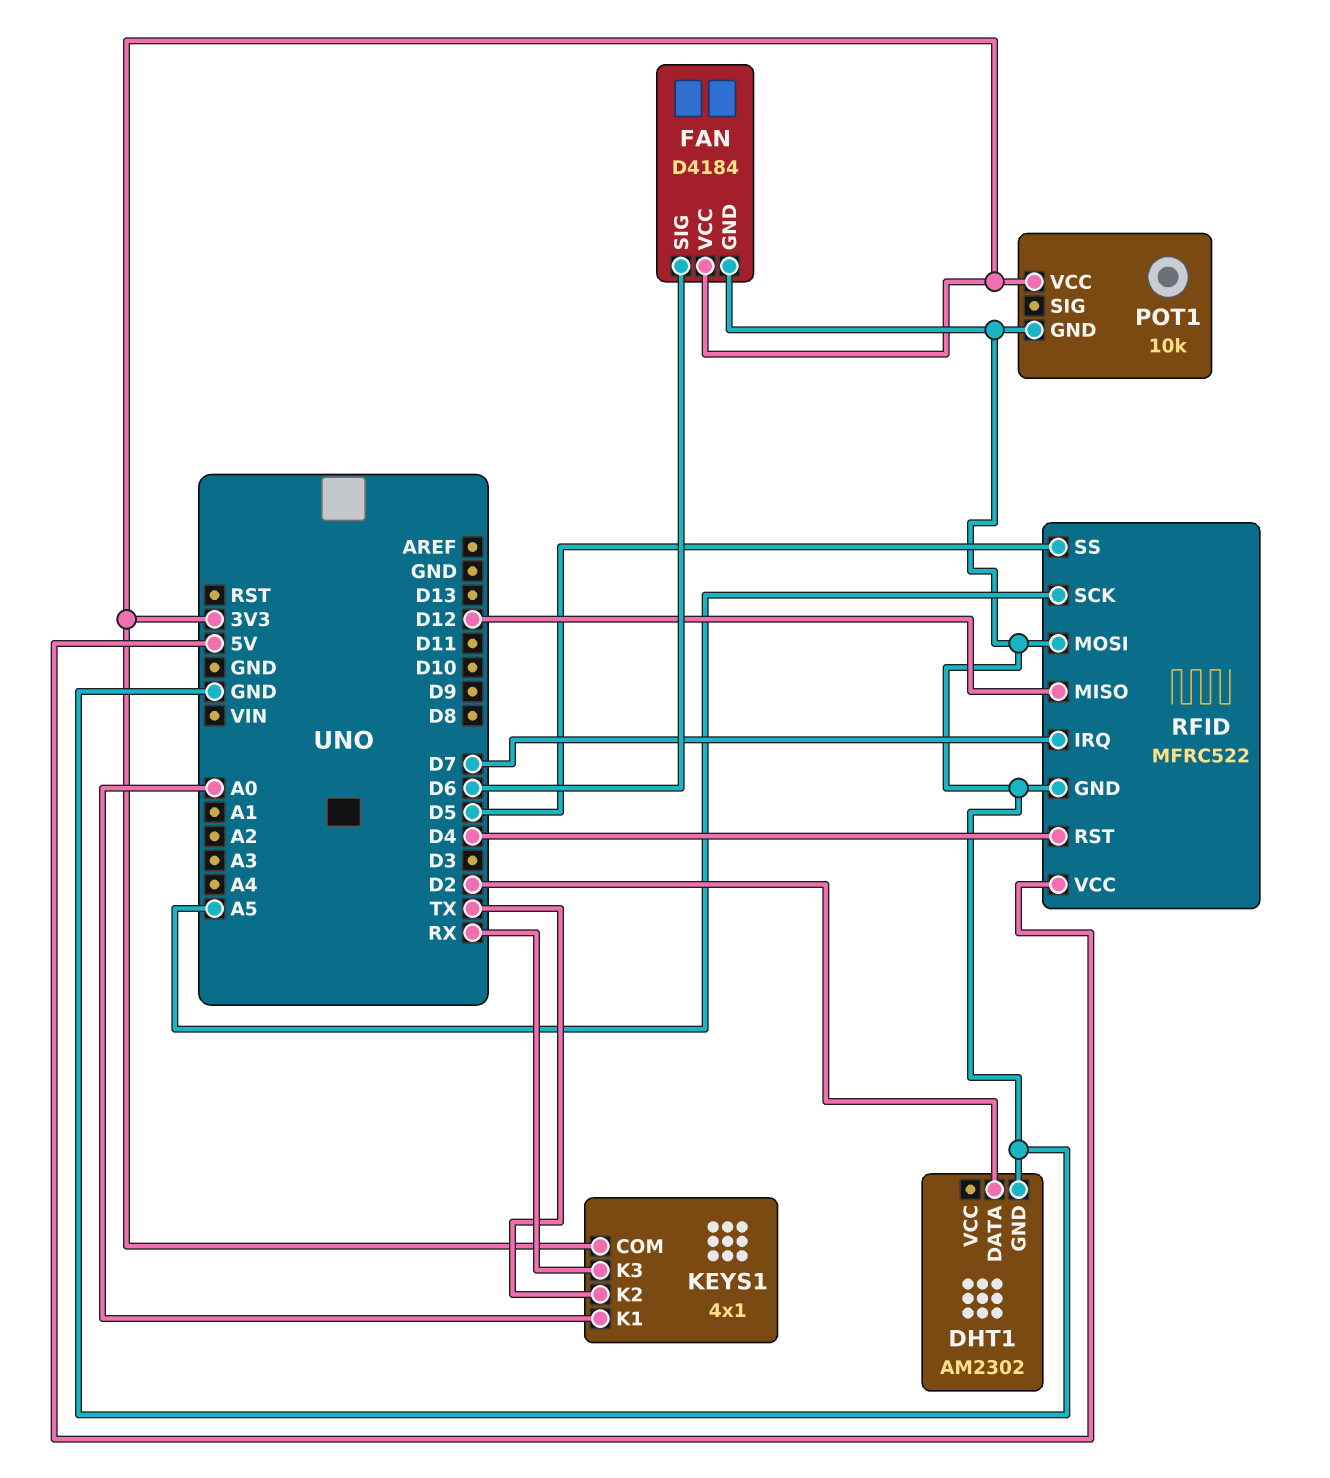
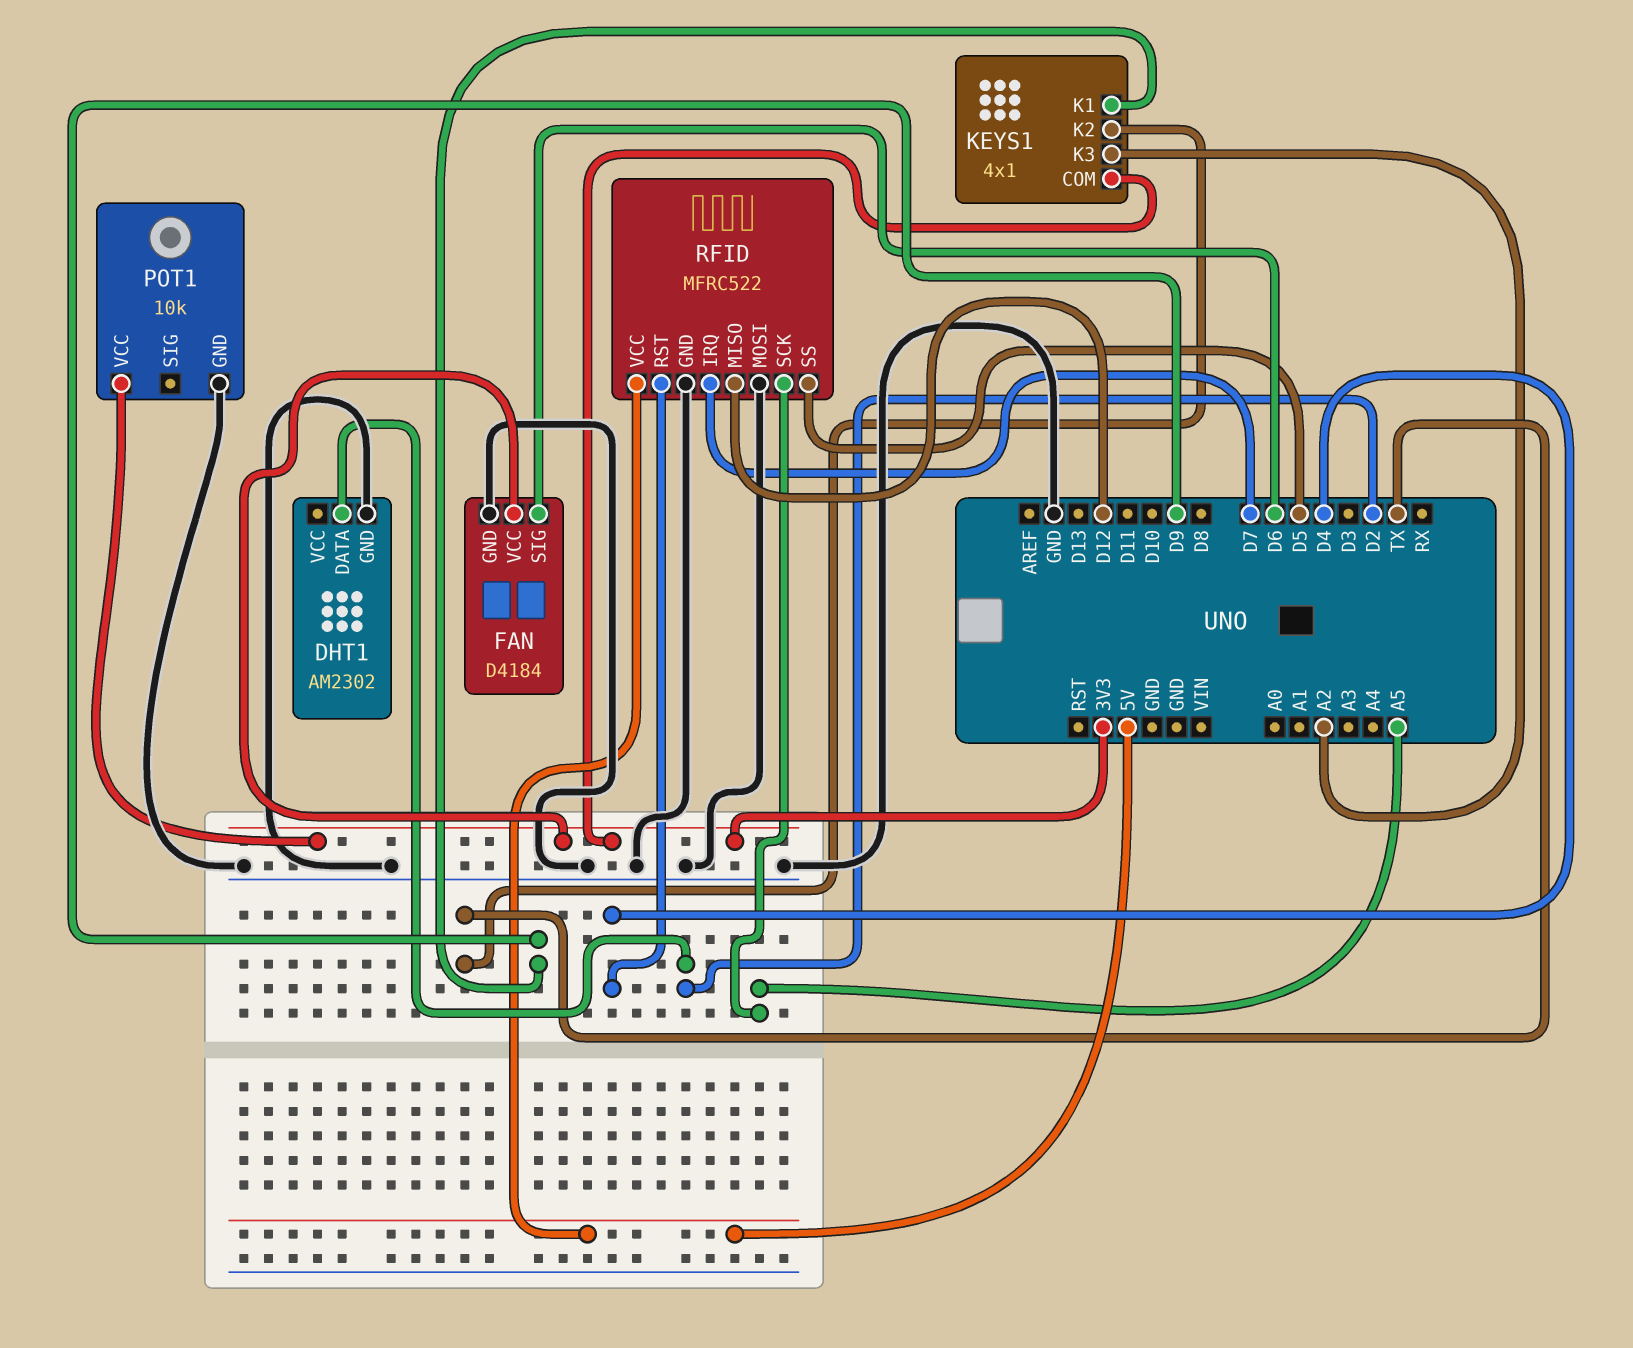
KEYS1 pin K1: A0 -> D9
KEYS1 pin K3: RX -> A2

